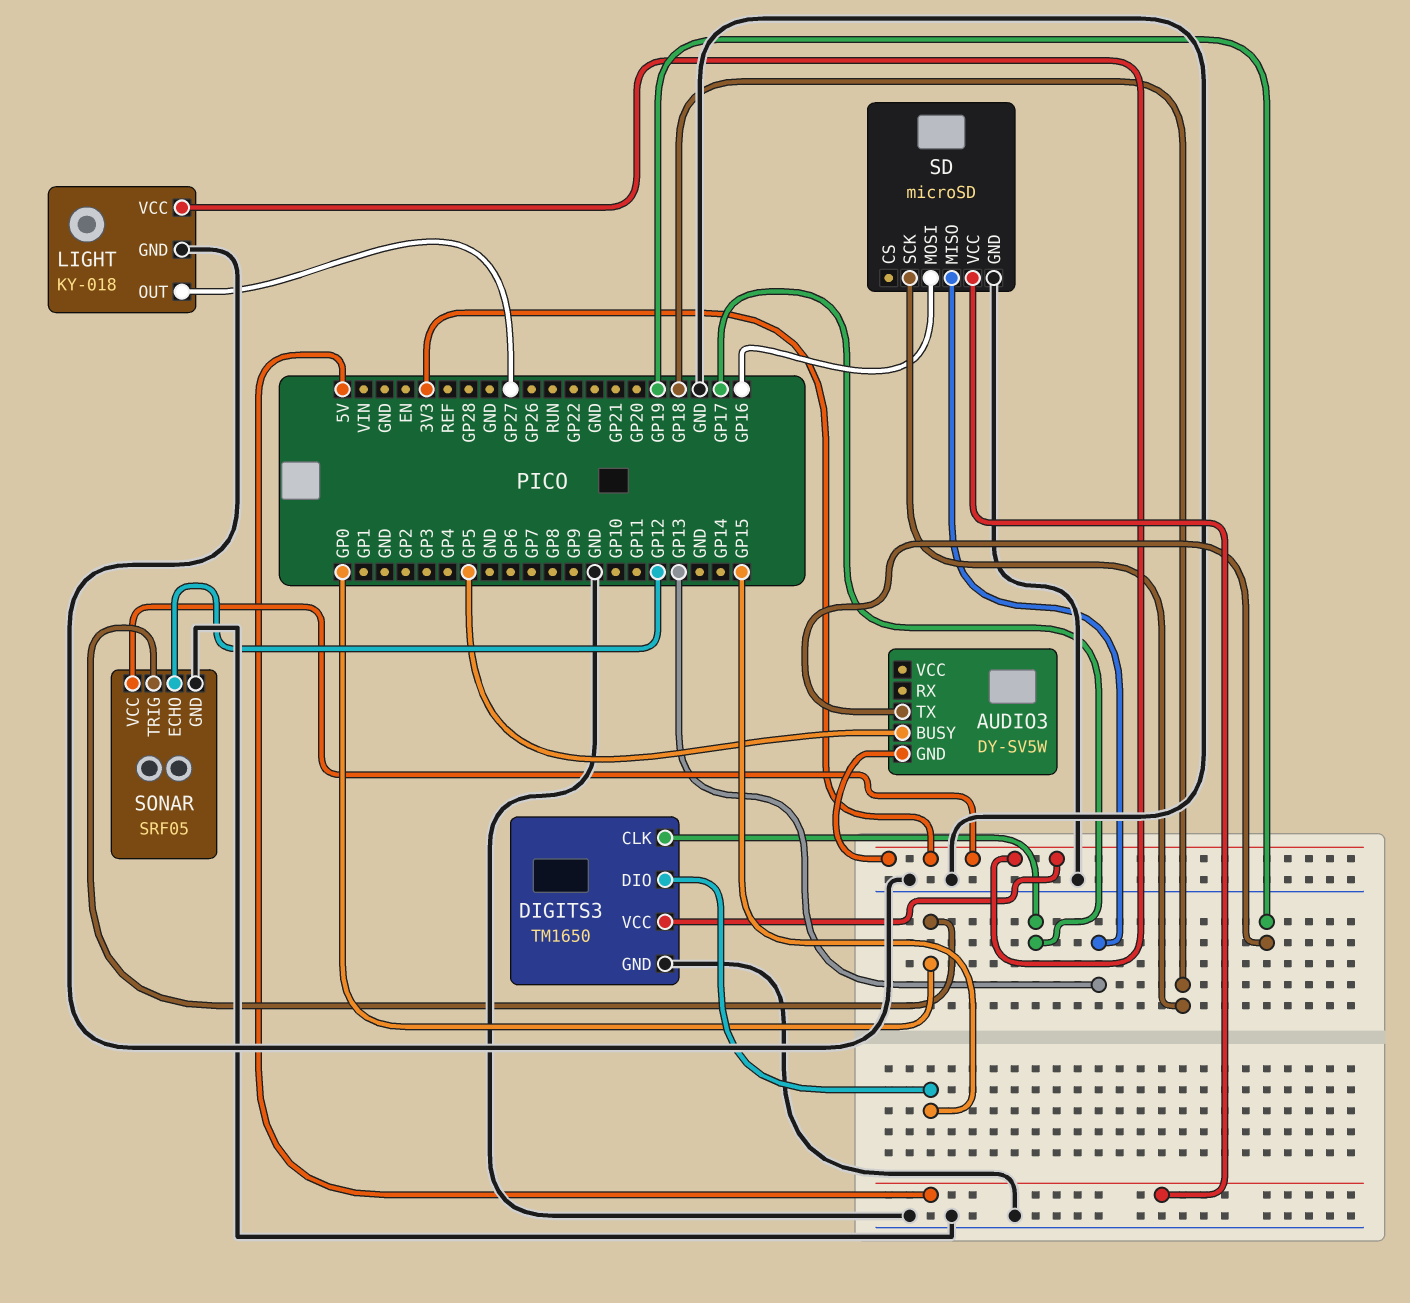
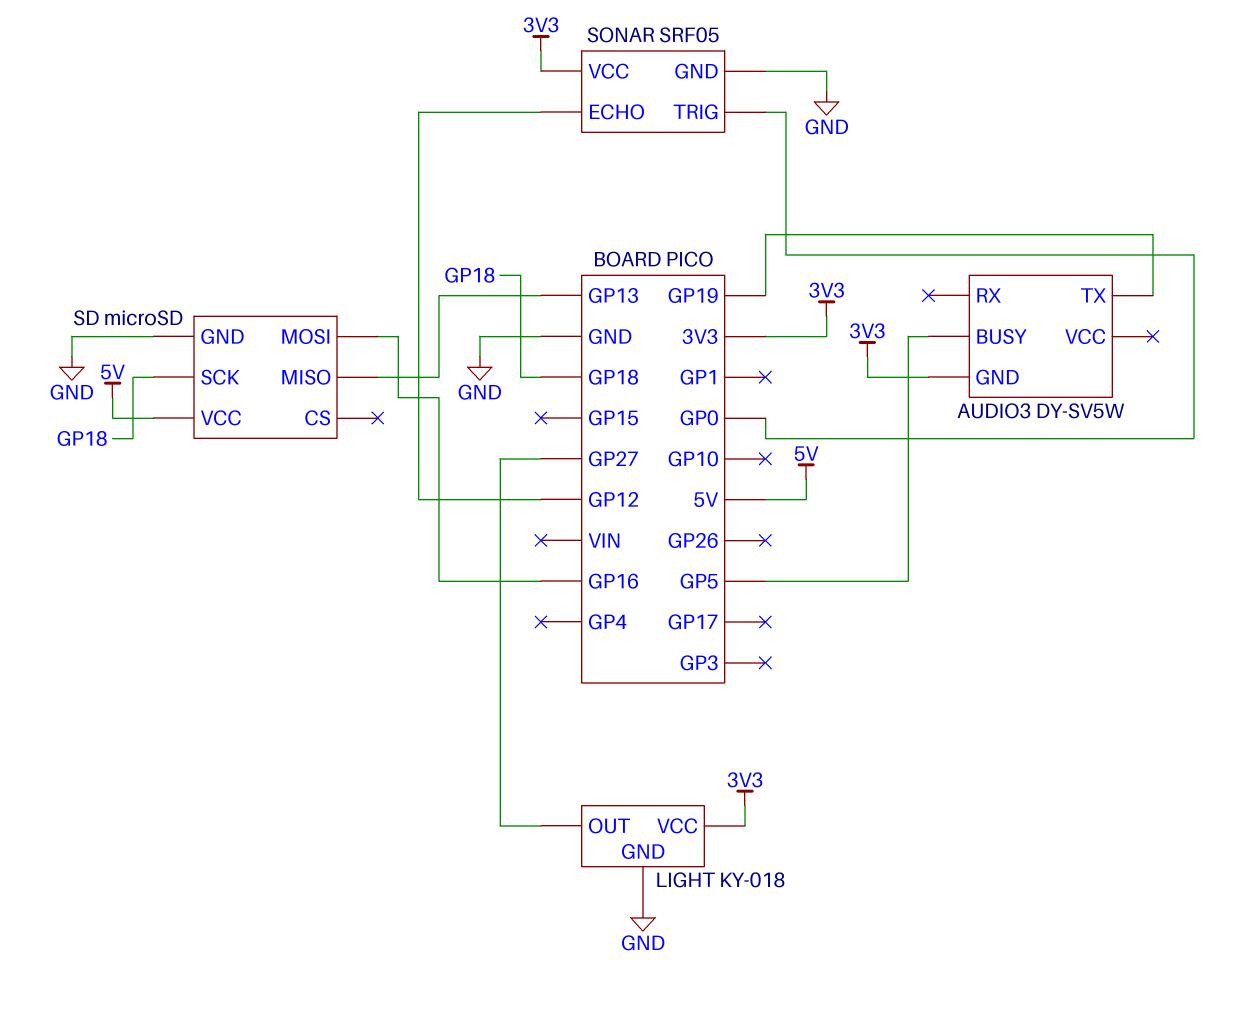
DIGITS3: TM1650 -> none
DIGITS3 pin CLK: GP17 -> none
DIGITS3 pin DIO: GP15 -> none
DIGITS3 pin GND: GND -> none
DIGITS3 pin VCC: 3V3 -> none

